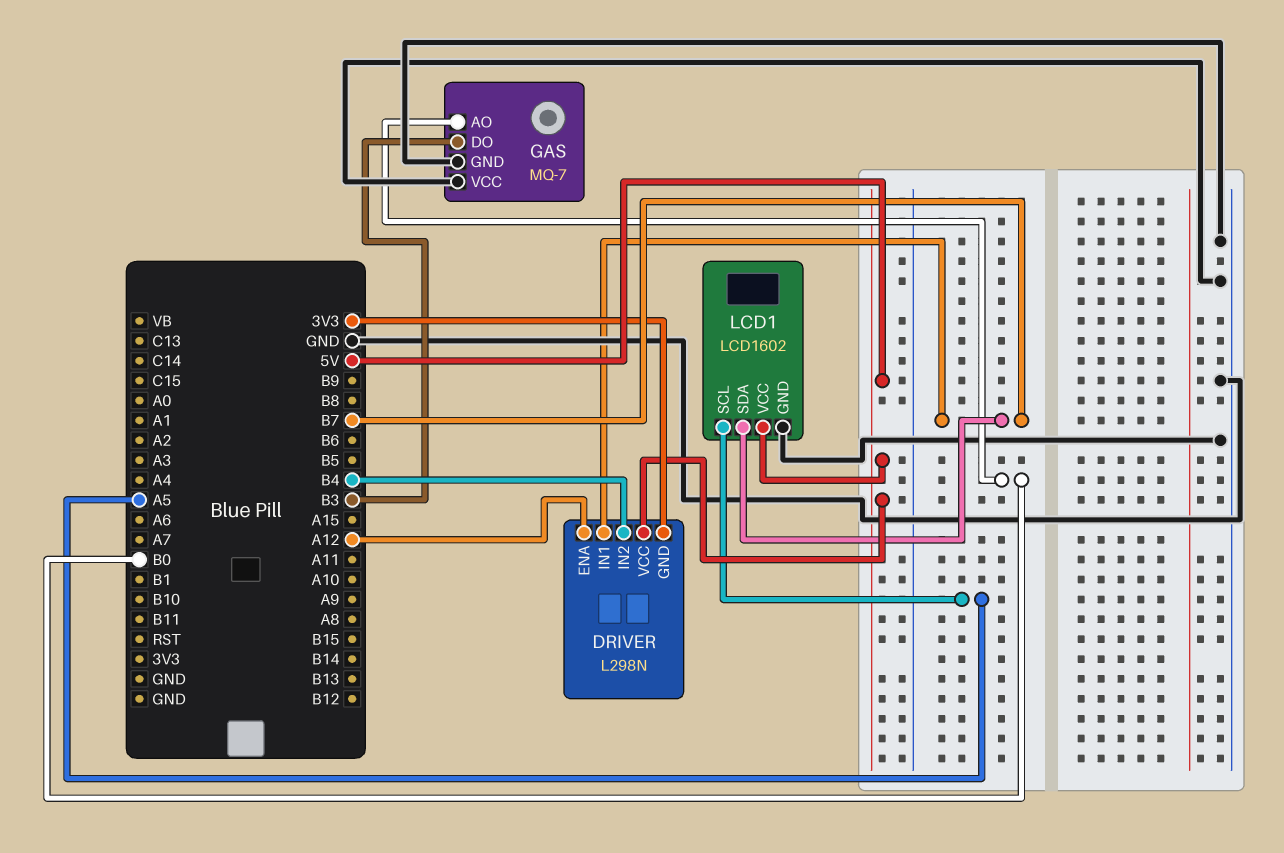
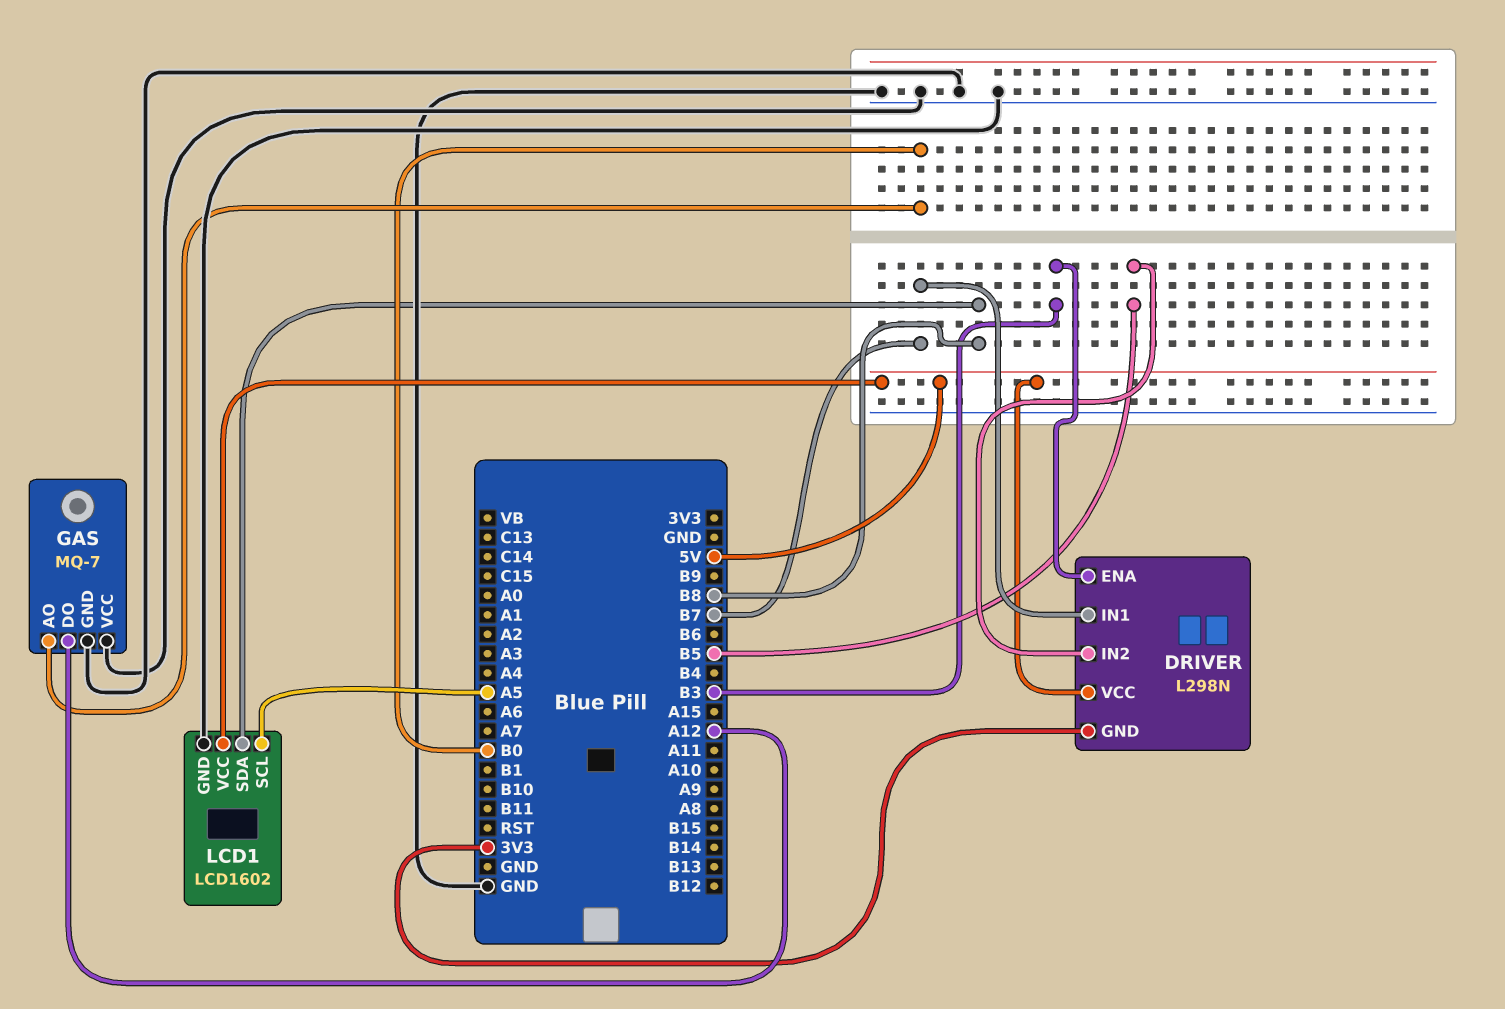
DRIVER pin ENA: A12 -> B3
DRIVER pin IN2: B4 -> B5
GAS pin DO: B3 -> A12
LCD1 pin SDA: B7 -> B8

